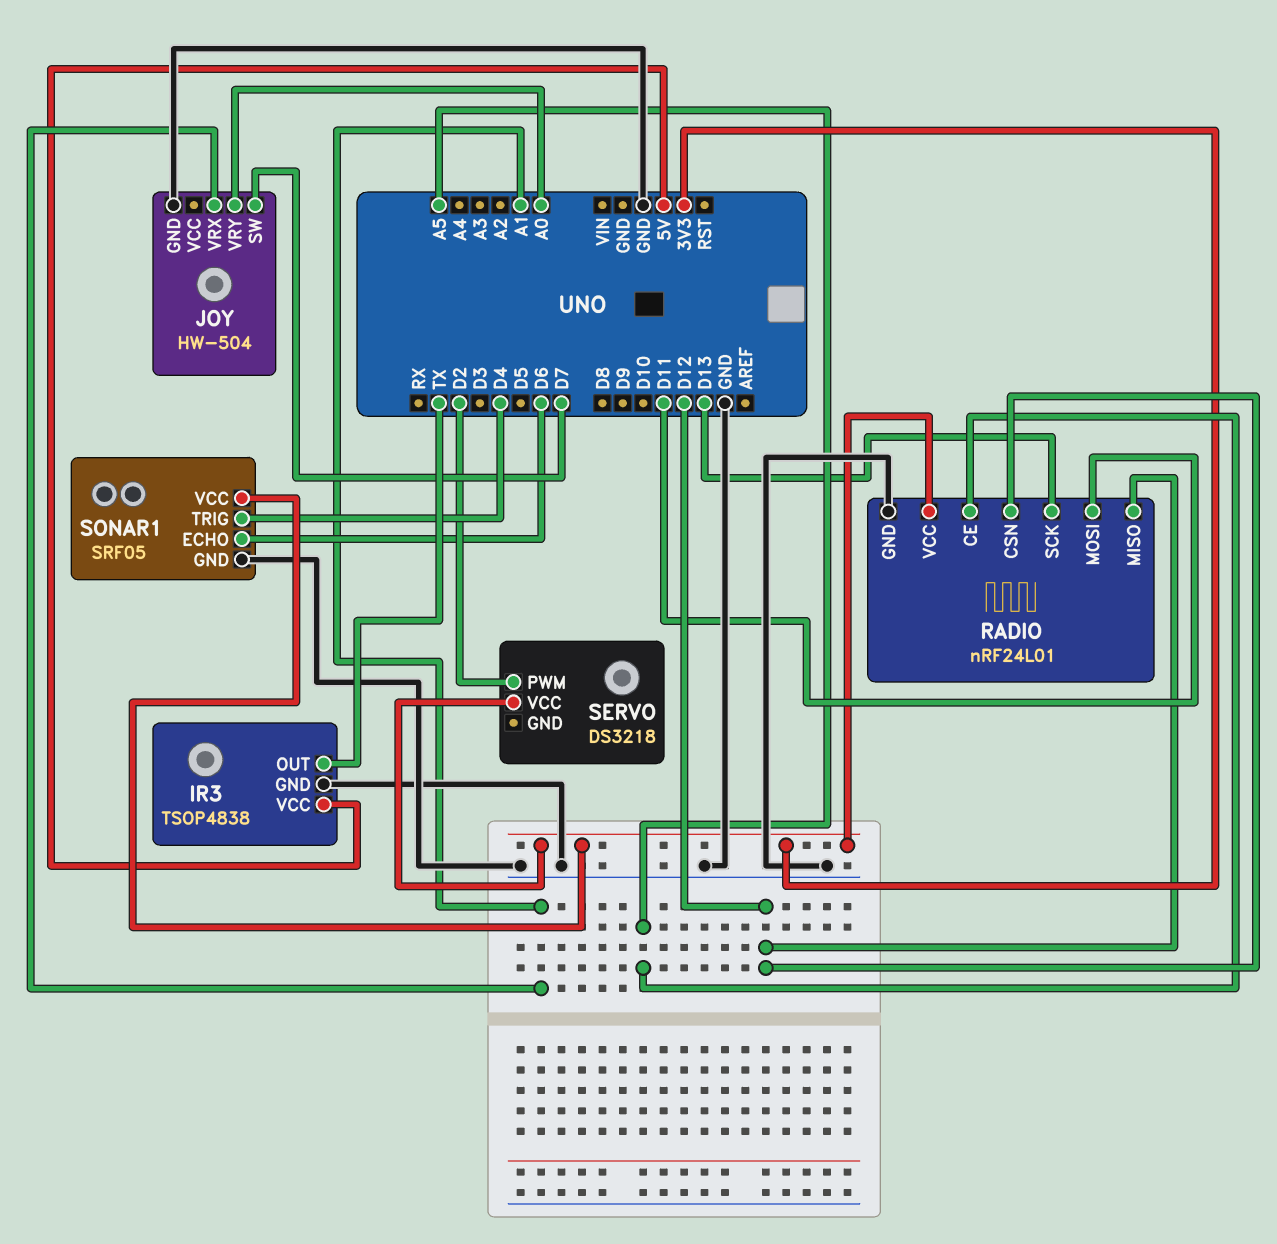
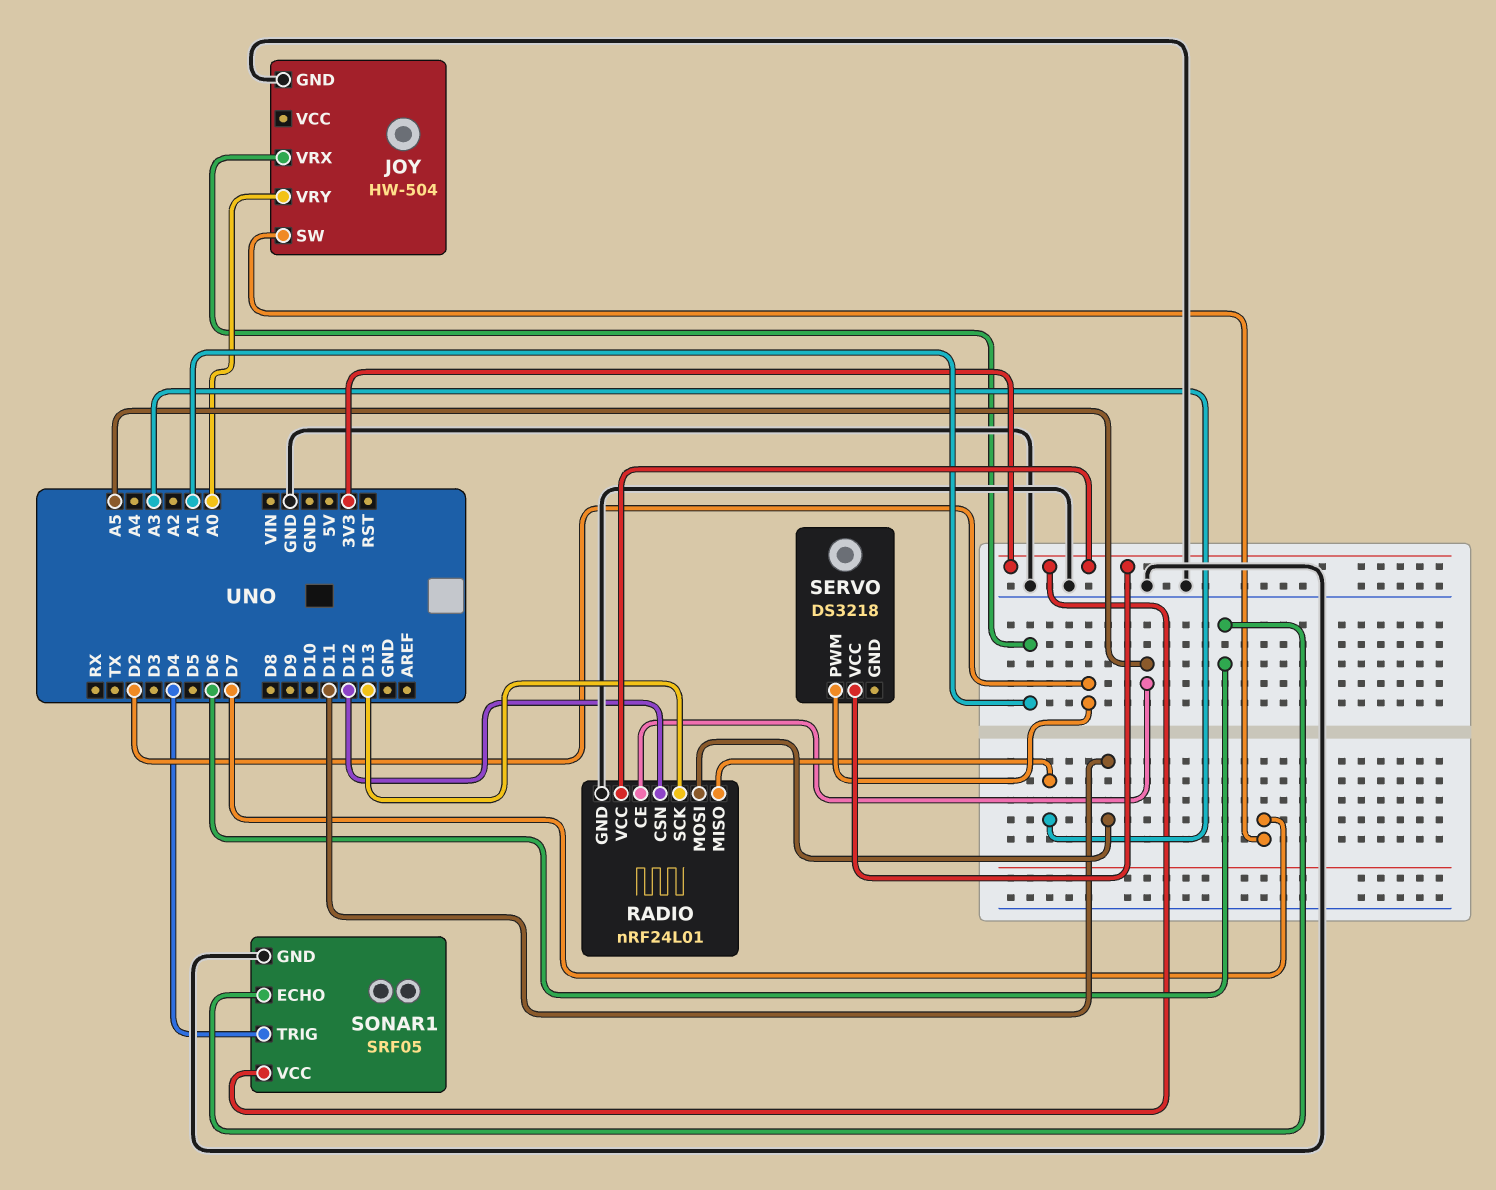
IR3: TSOP4838 -> none
IR3 pin GND: GND -> none
IR3 pin OUT: TX -> none
IR3 pin VCC: 5V -> none
RADIO pin MISO: D12 -> A3

